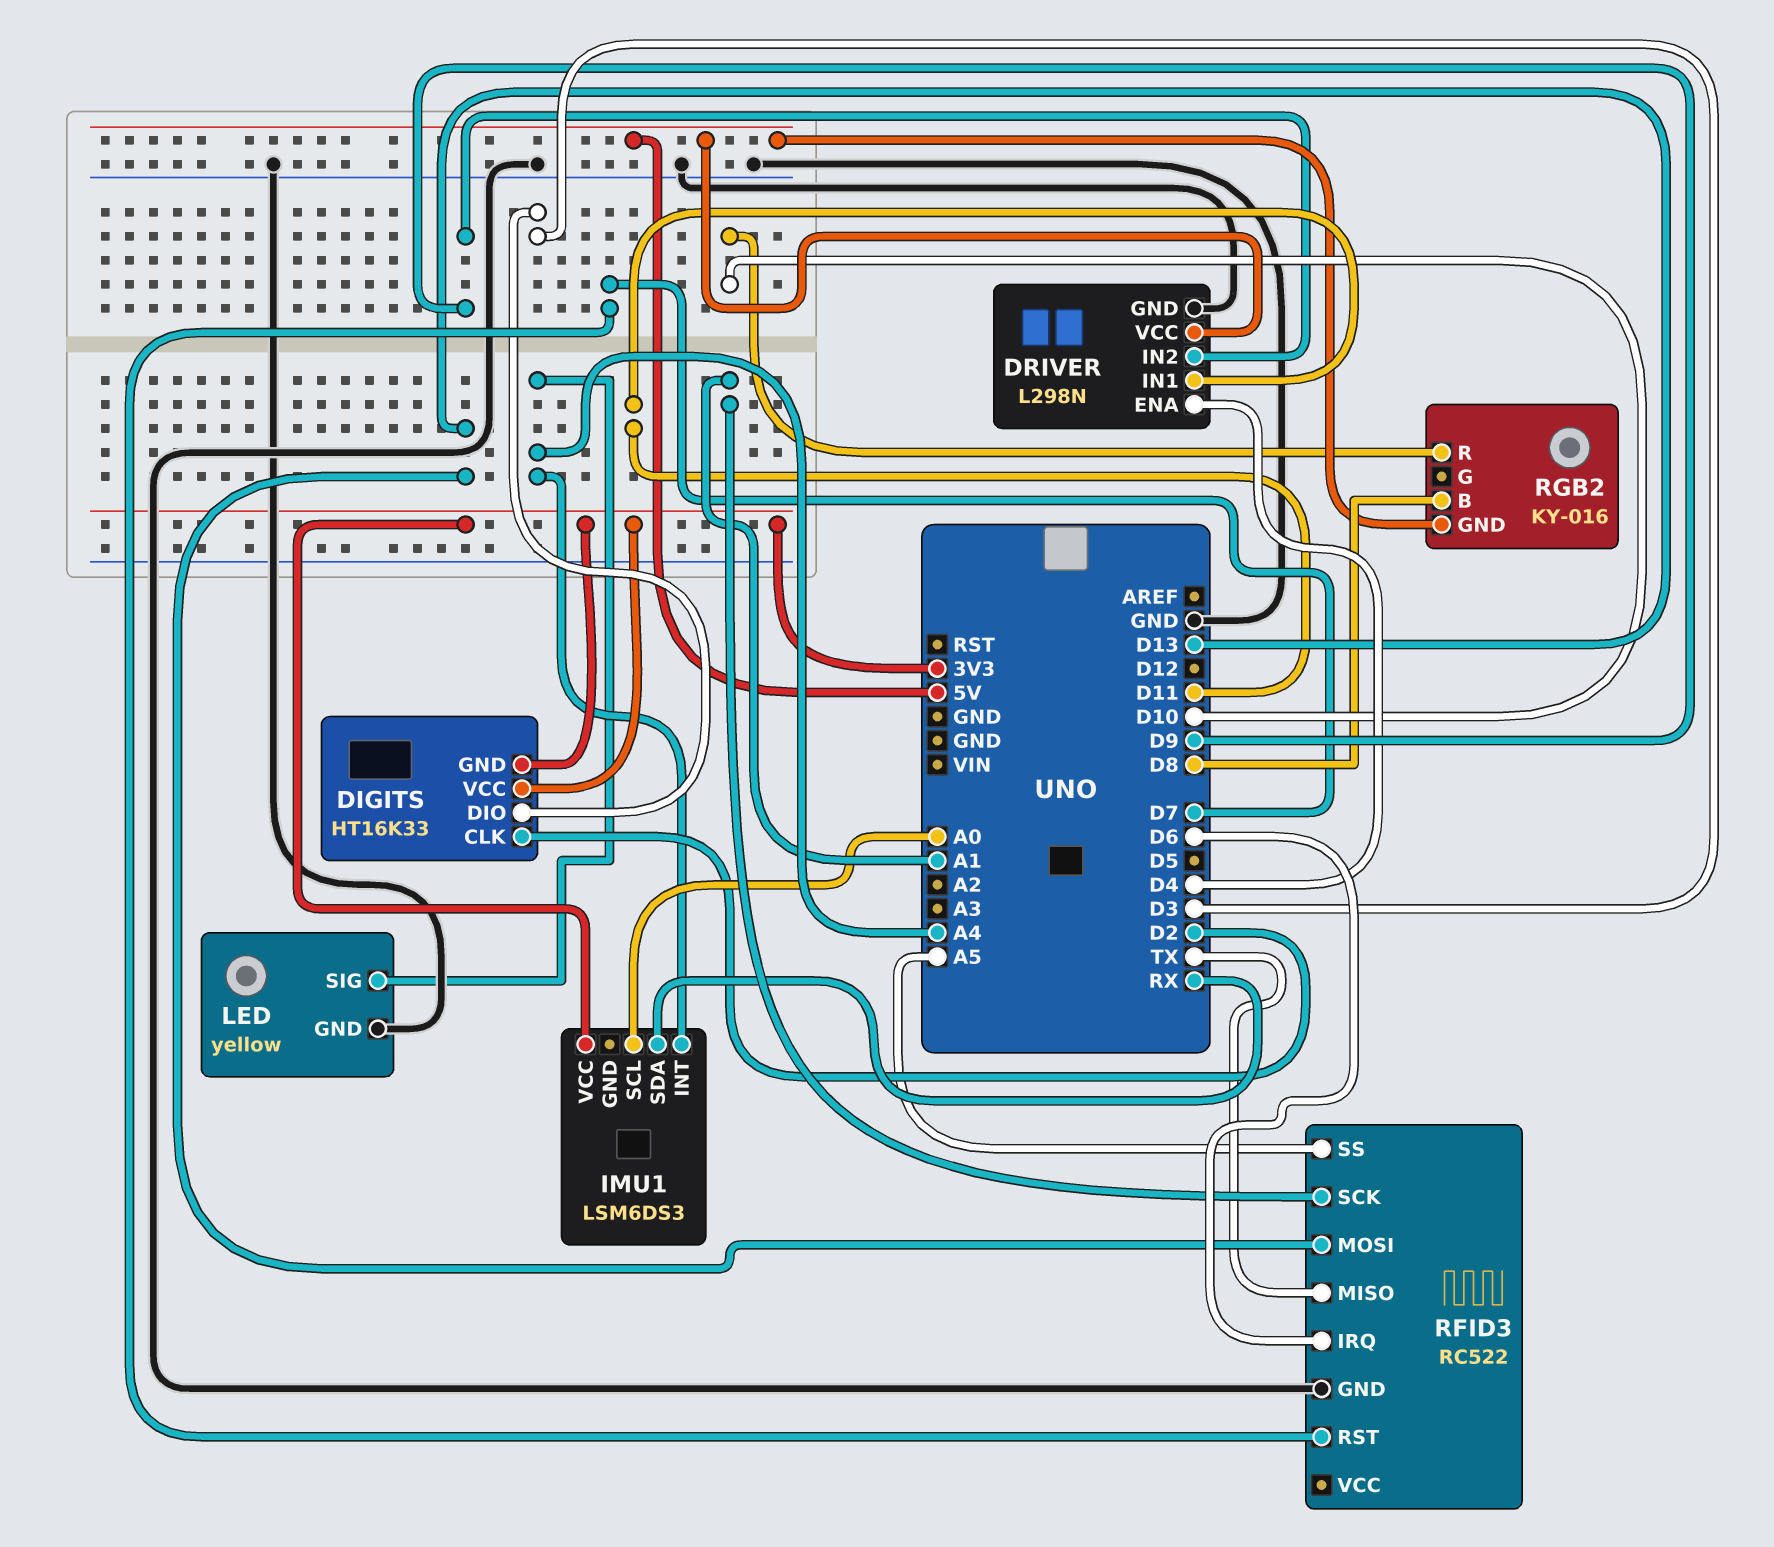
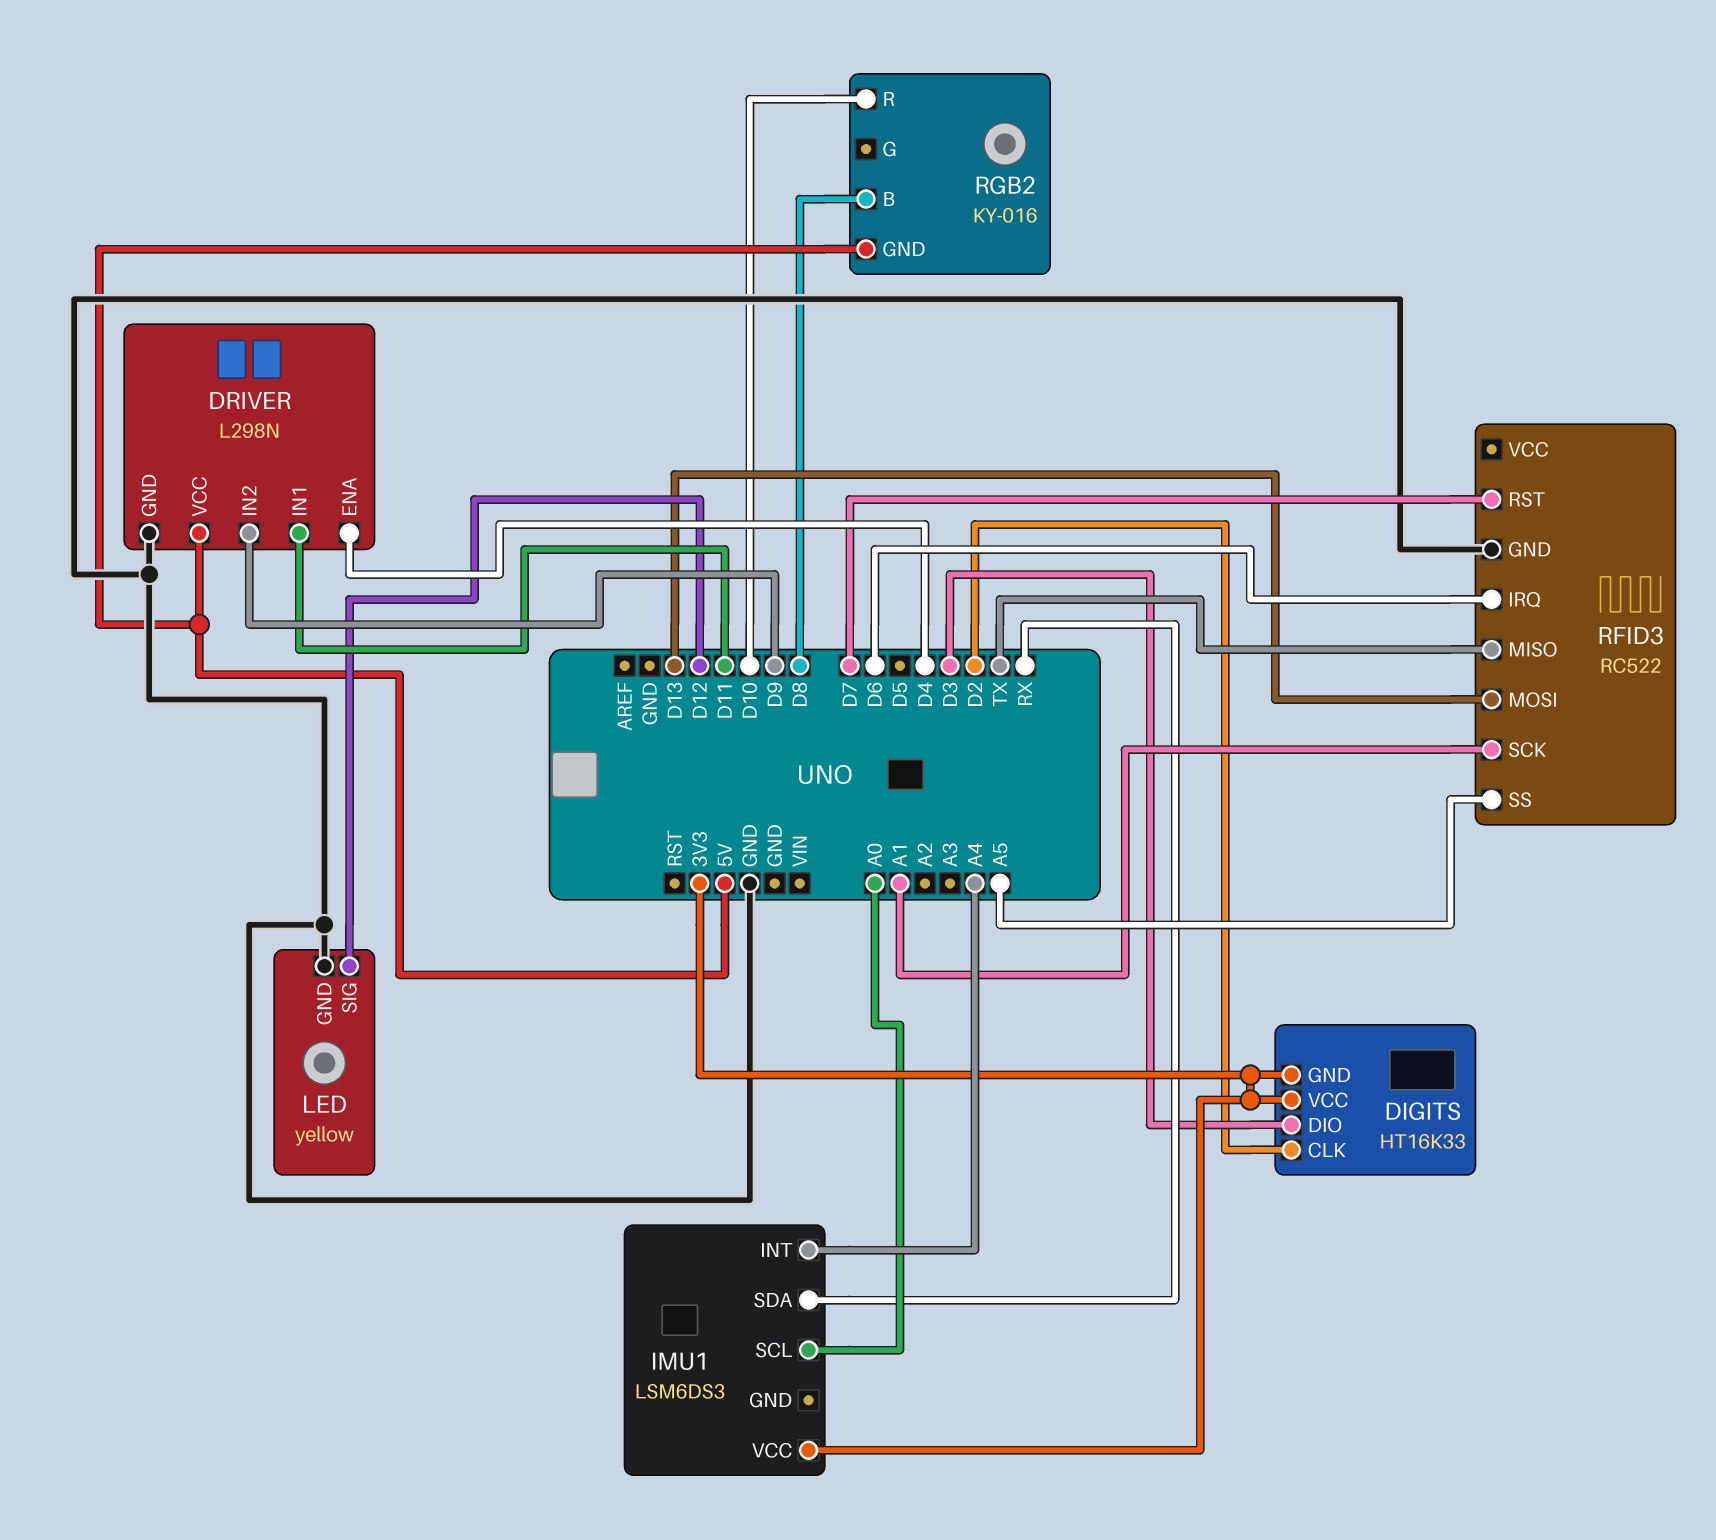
LED pin SIG: A4 -> D12

